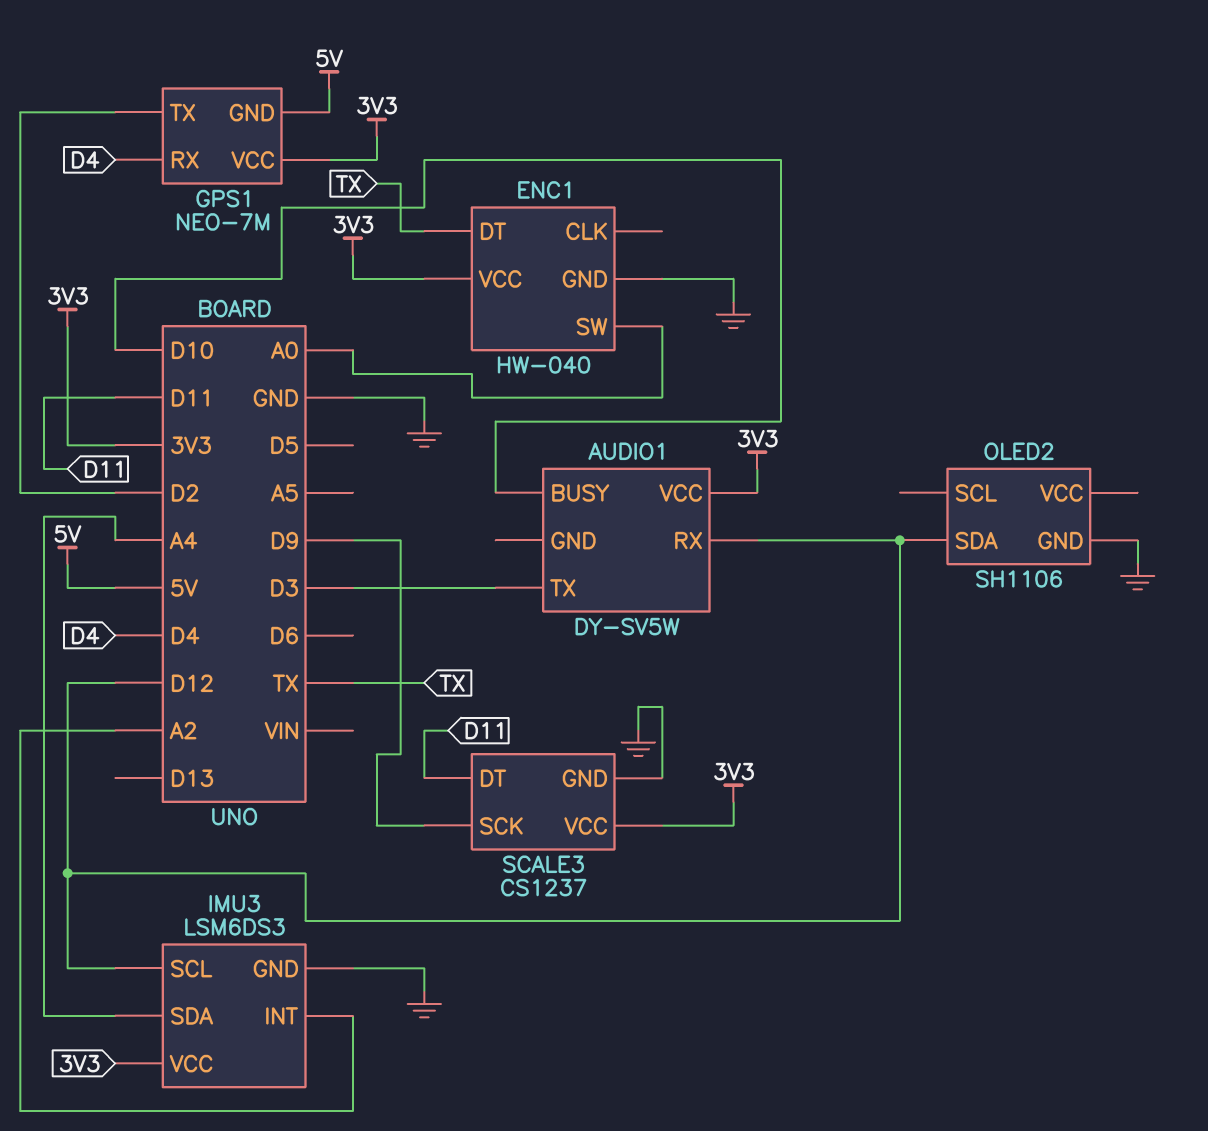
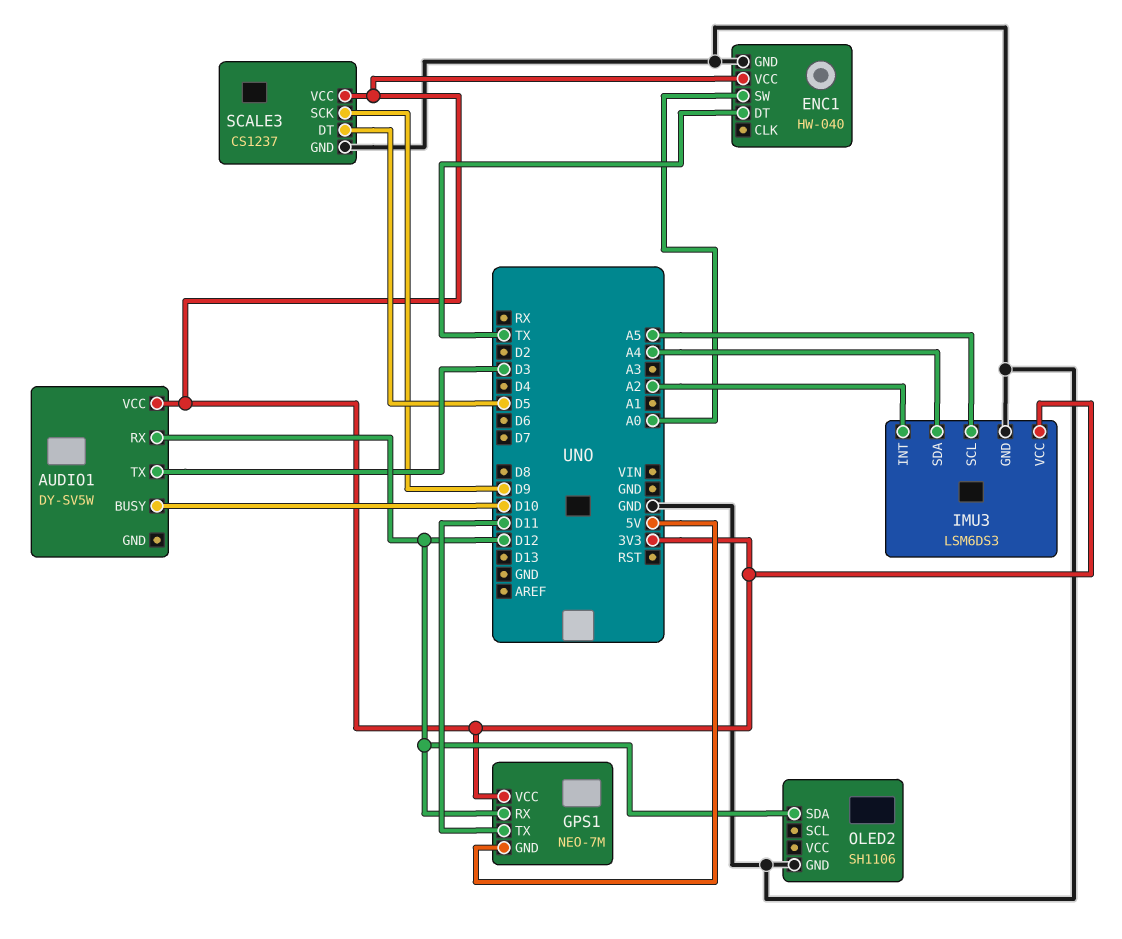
GPS1 pin RX: D4 -> D12
GPS1 pin TX: D2 -> D11
IMU3 pin SCL: D12 -> A5
SCALE3 pin DT: D11 -> D5

